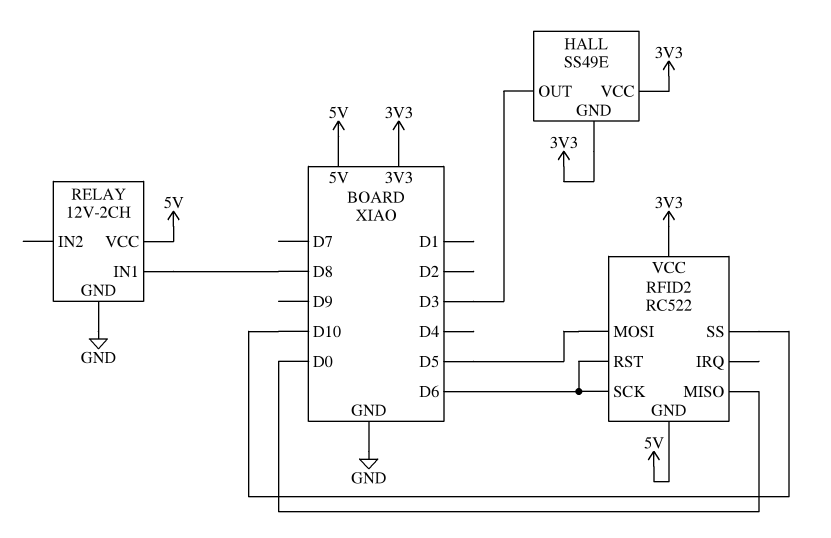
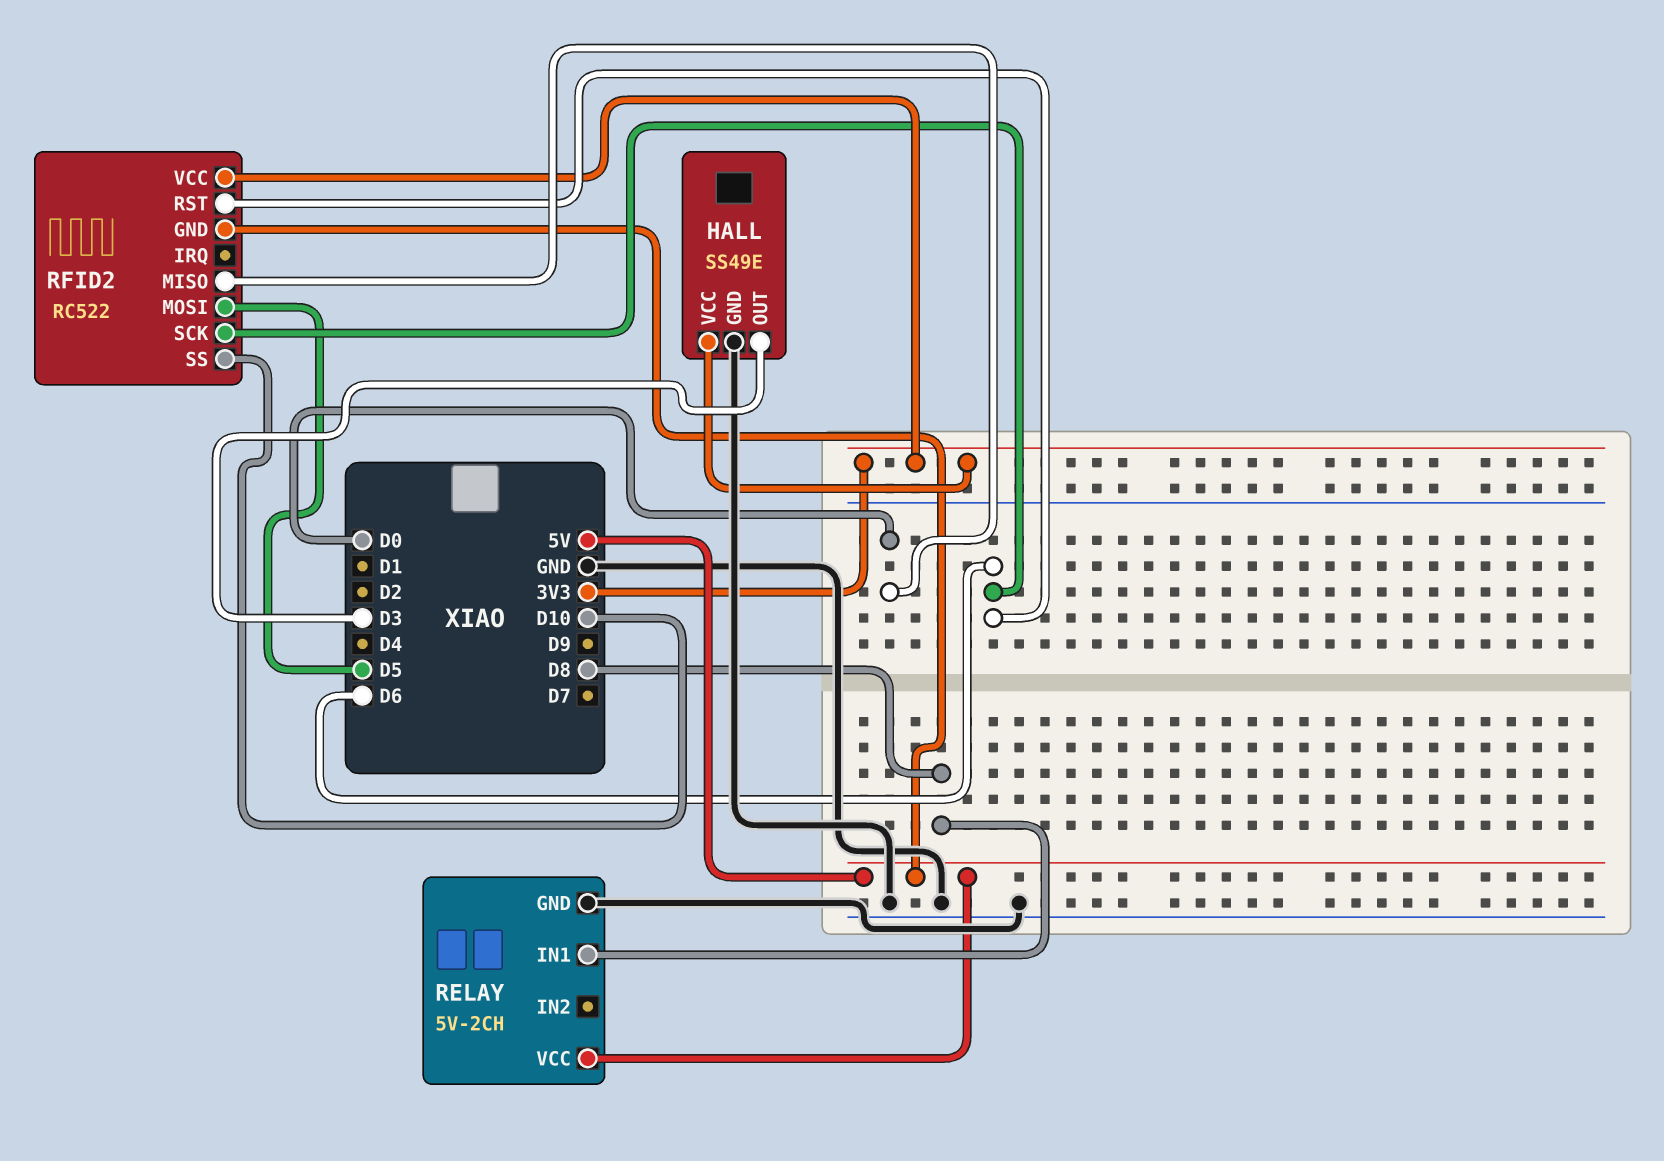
HALL pin GND: 3V3 -> GND
RELAY: 12V-2CH -> 5V-2CH

